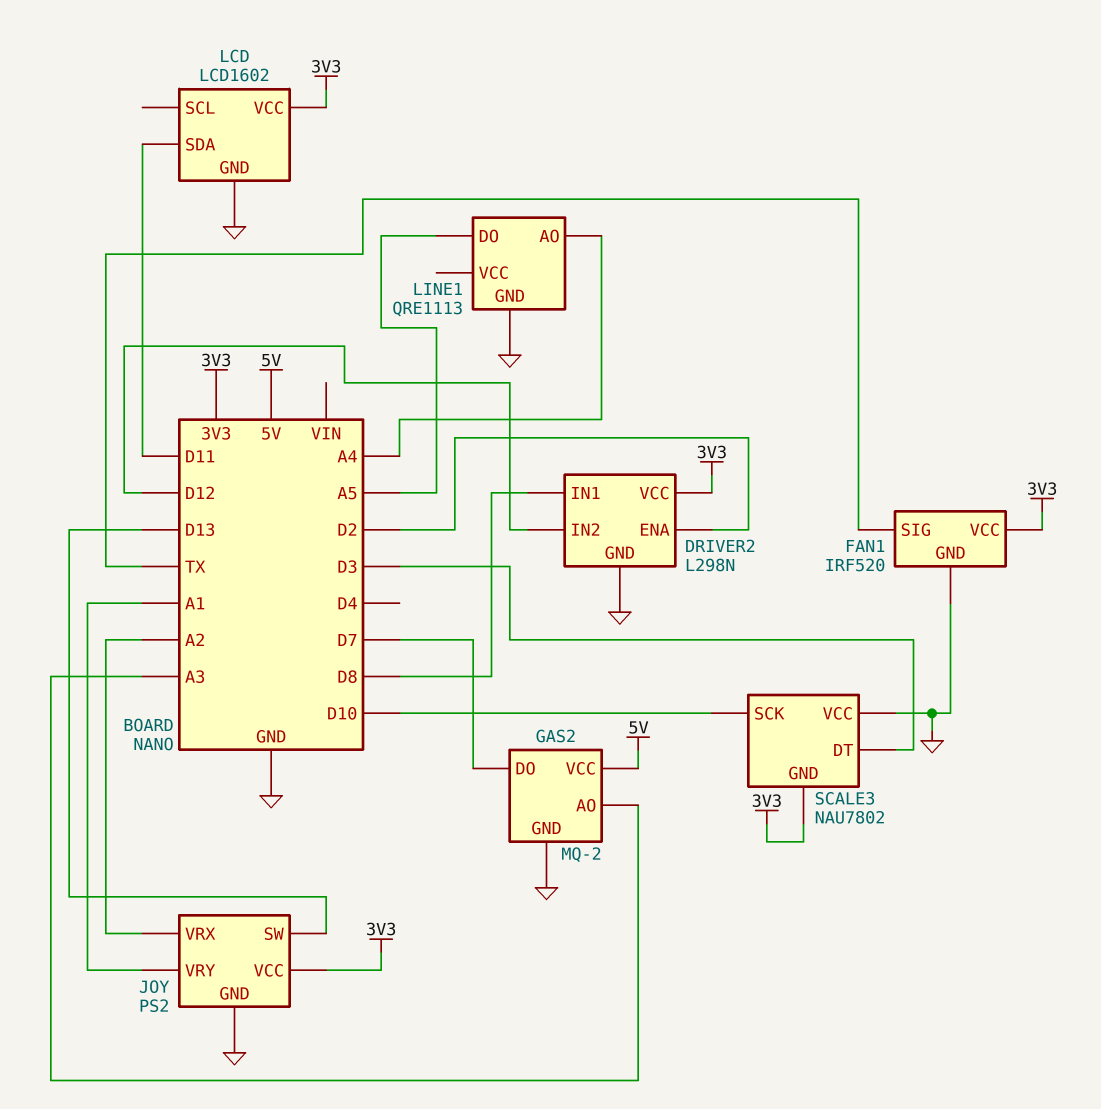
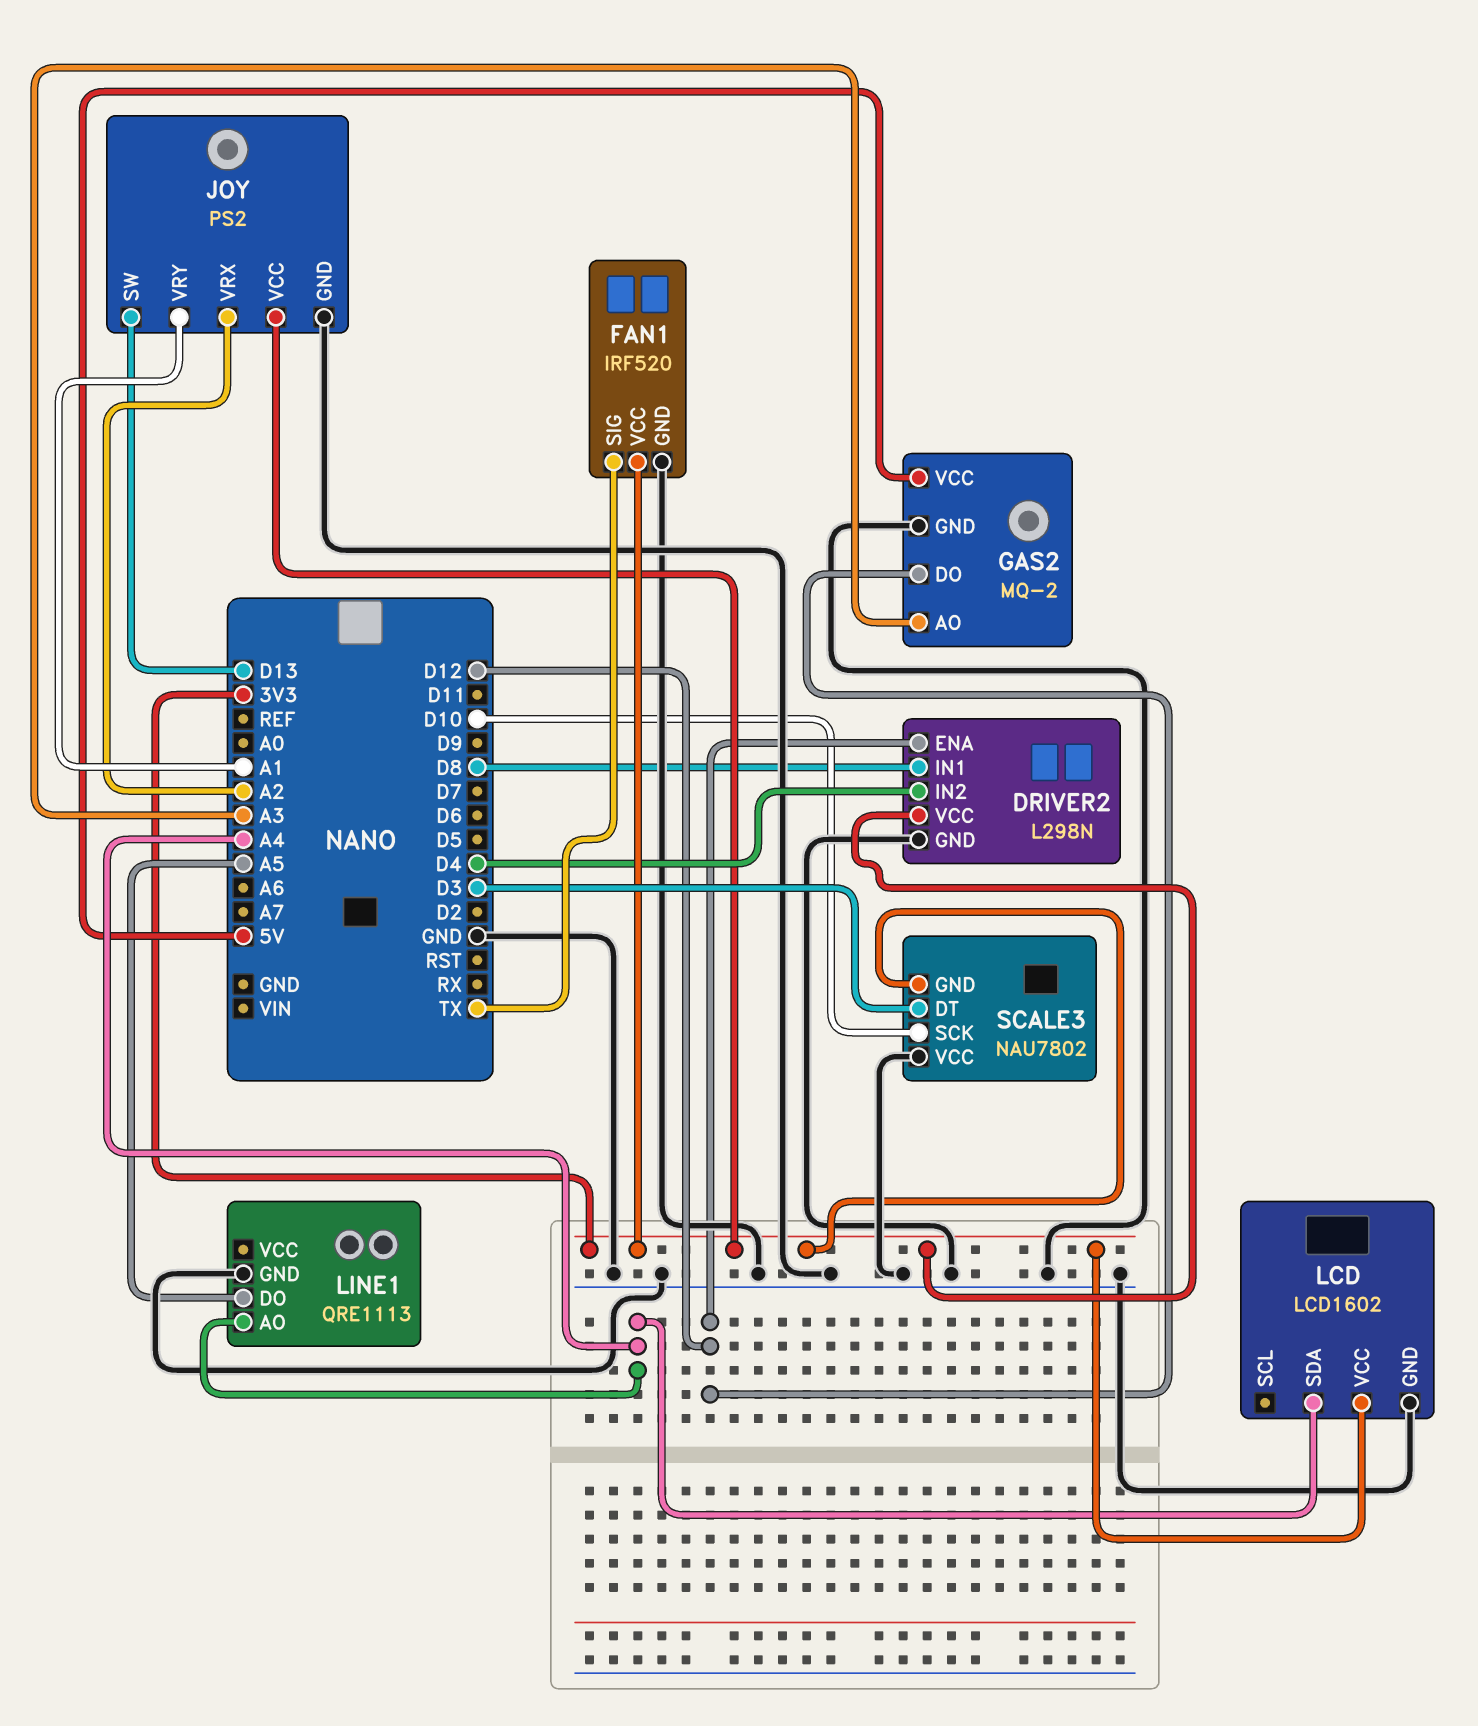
DRIVER2 pin ENA: D2 -> D12
DRIVER2 pin IN2: D12 -> D4
GAS2 pin DO: D7 -> D12
LCD pin SDA: D11 -> A4

